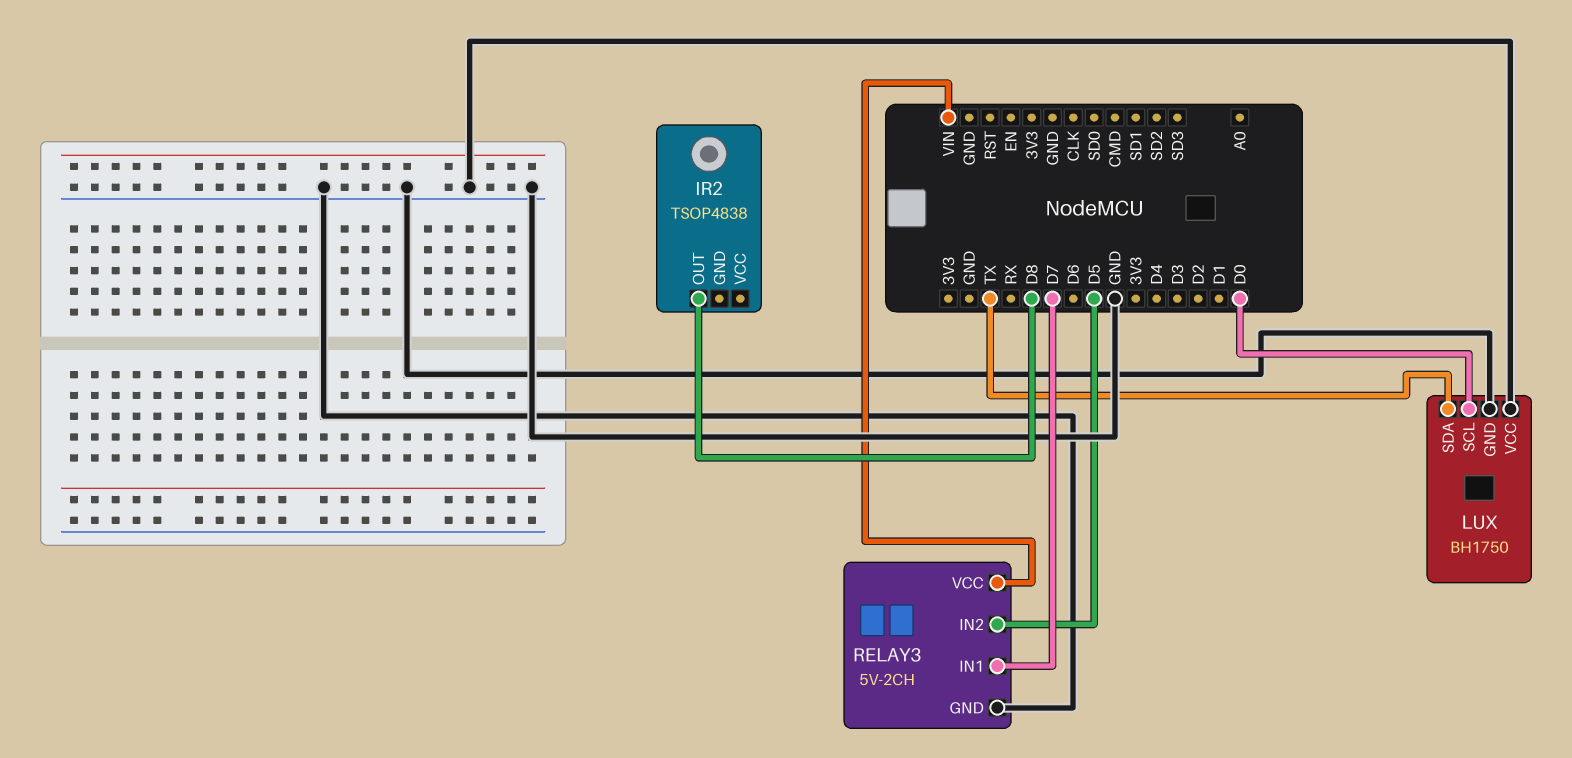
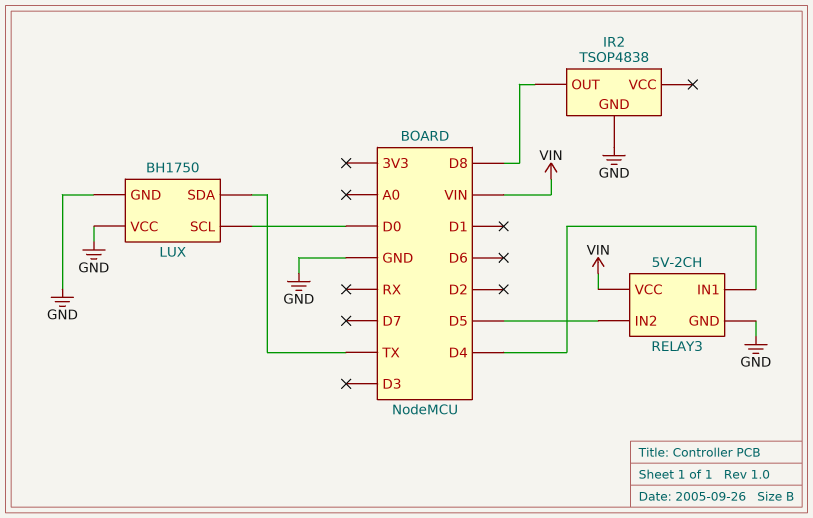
IR2 pin GND: none -> GND
RELAY3 pin IN1: D7 -> D4

